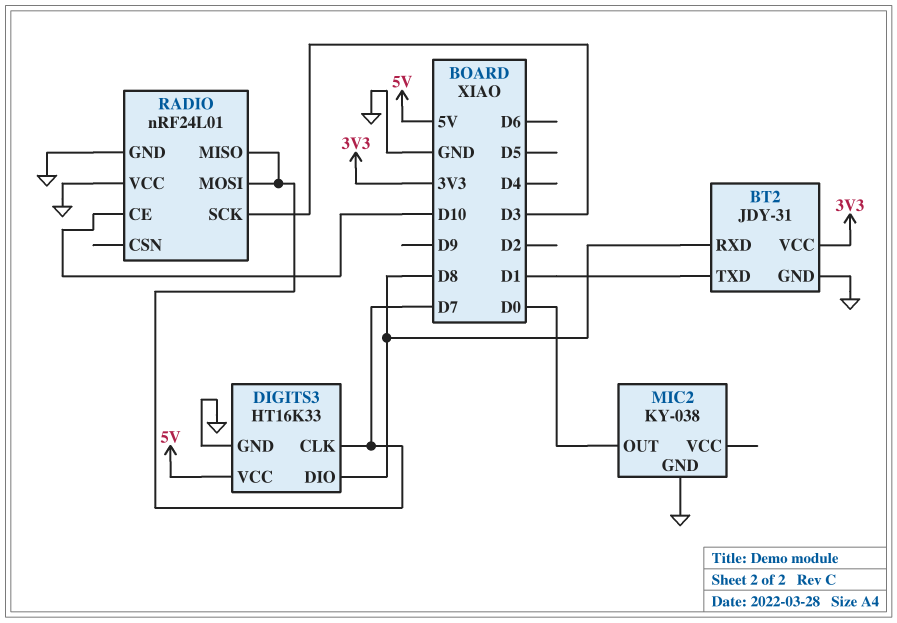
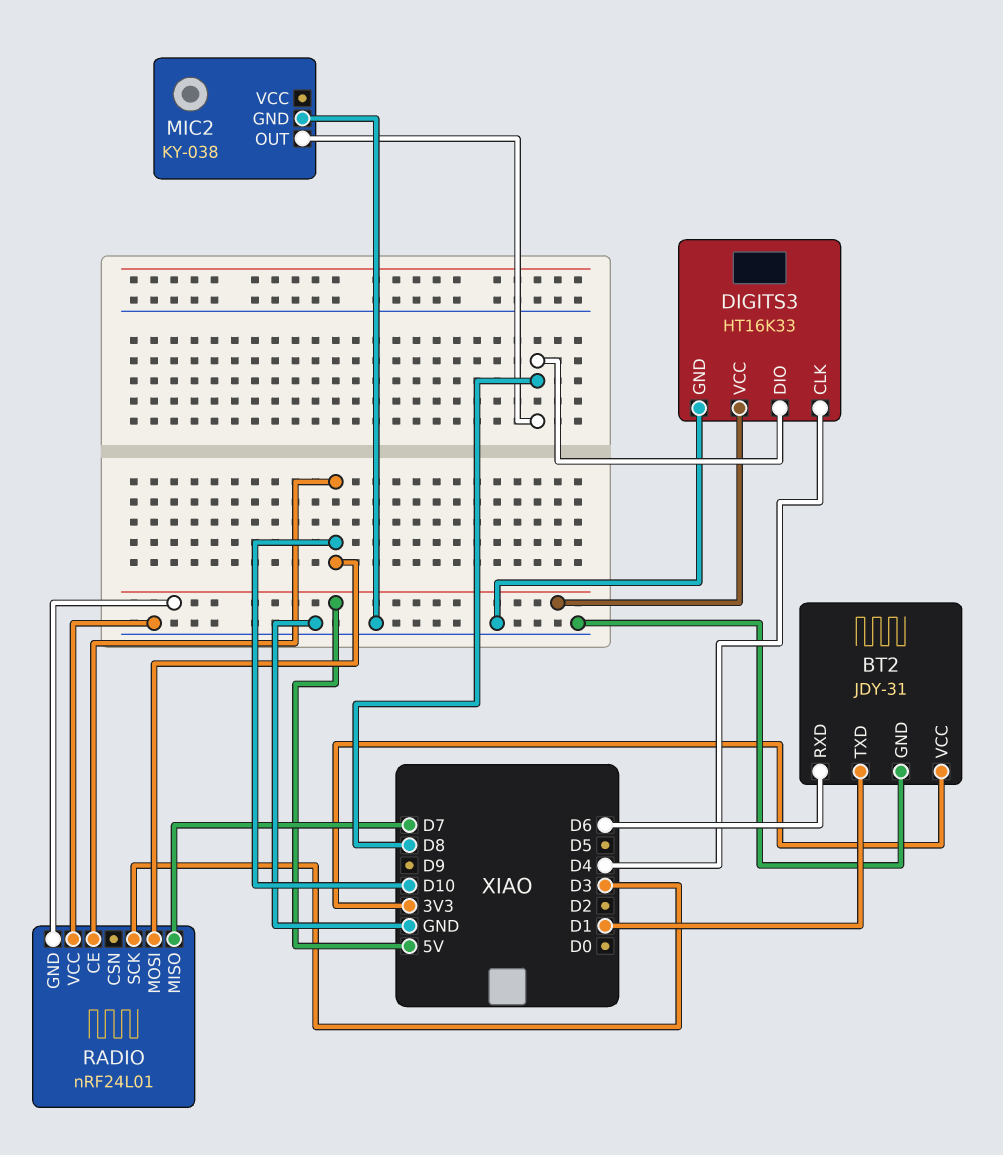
BT2 pin RXD: D8 -> D6
DIGITS3 pin CLK: D7 -> D4
MIC2 pin OUT: D0 -> D8
RADIO pin GND: GND -> 5V
RADIO pin MOSI: D7 -> D10

